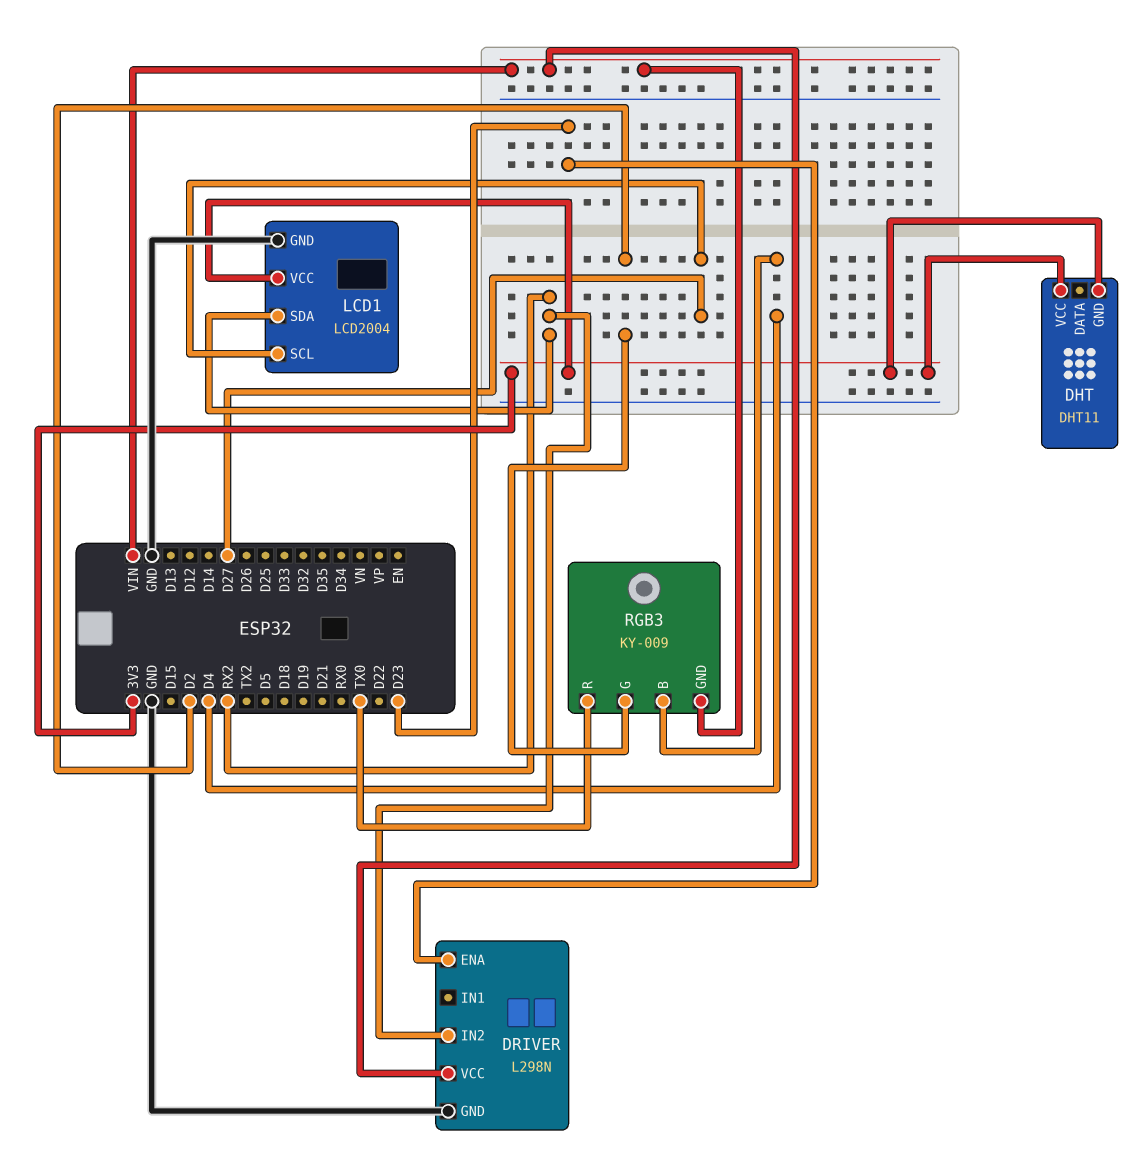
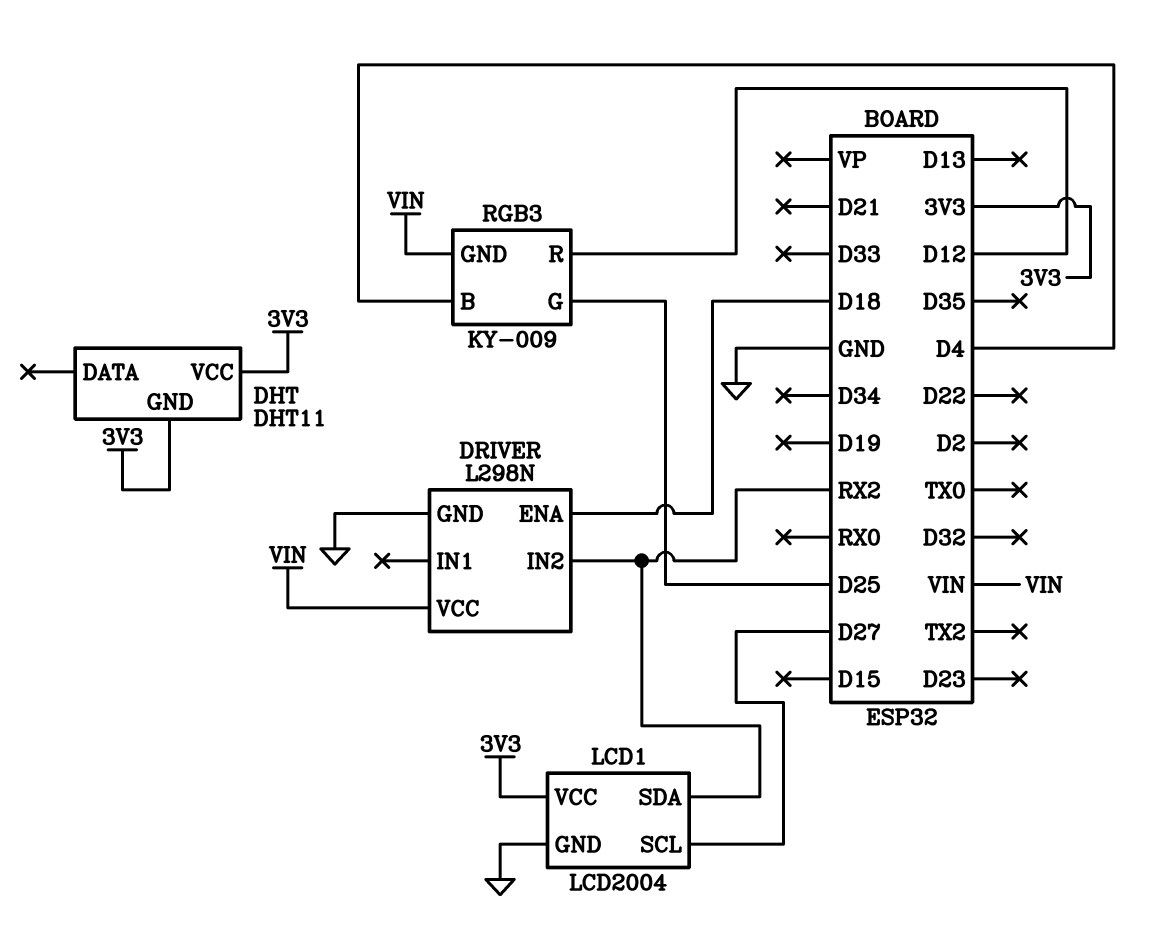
DRIVER pin ENA: D23 -> D18
RGB3 pin G: D2 -> D25
RGB3 pin R: TX0 -> D12

